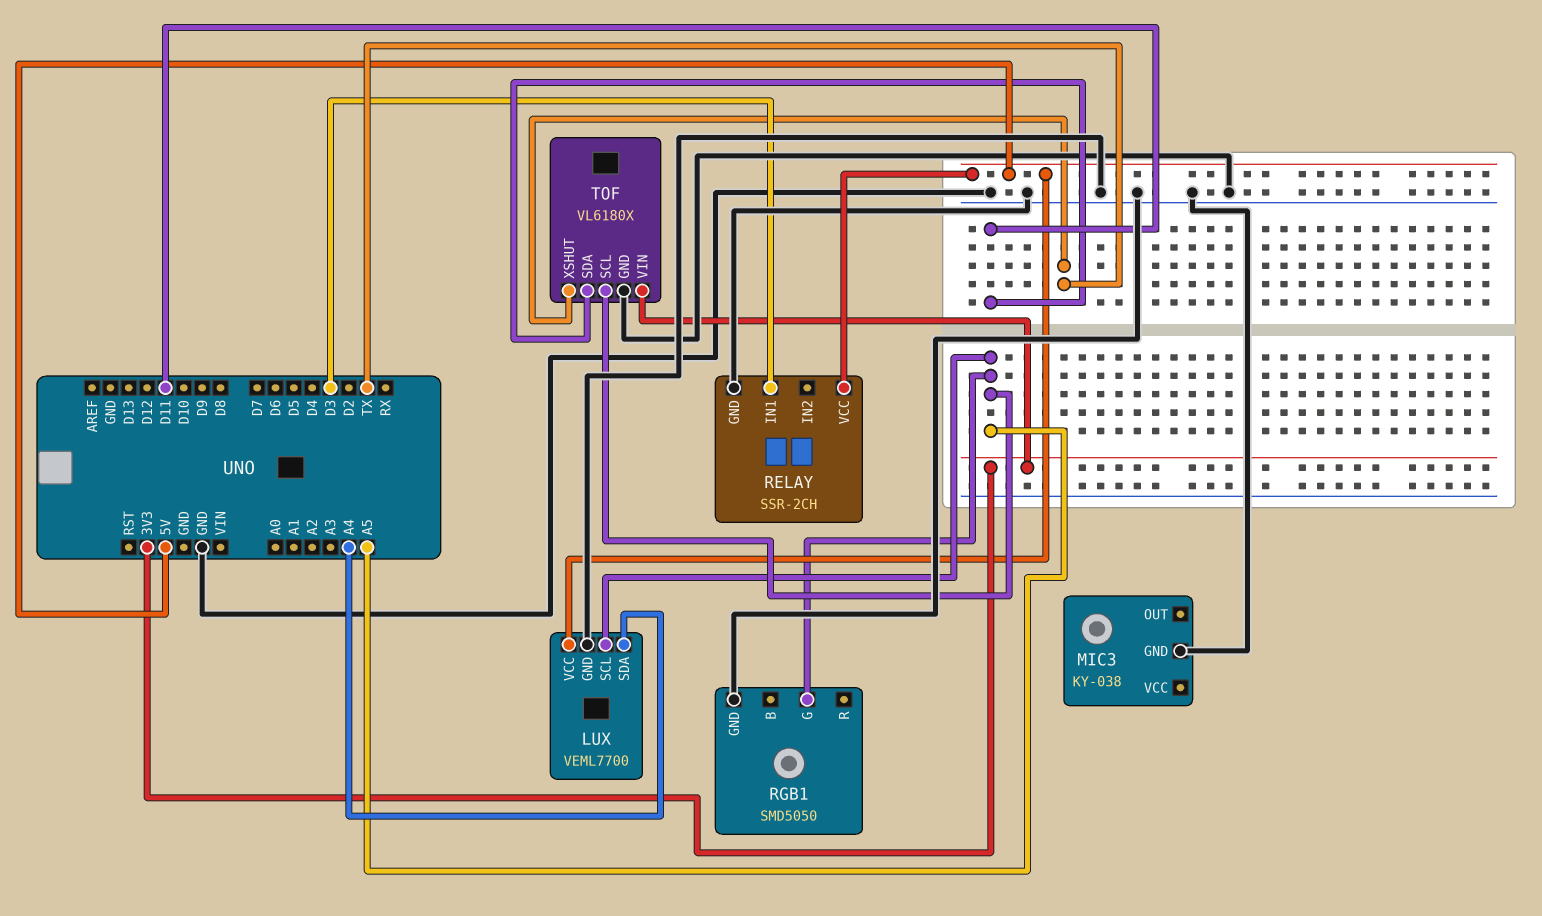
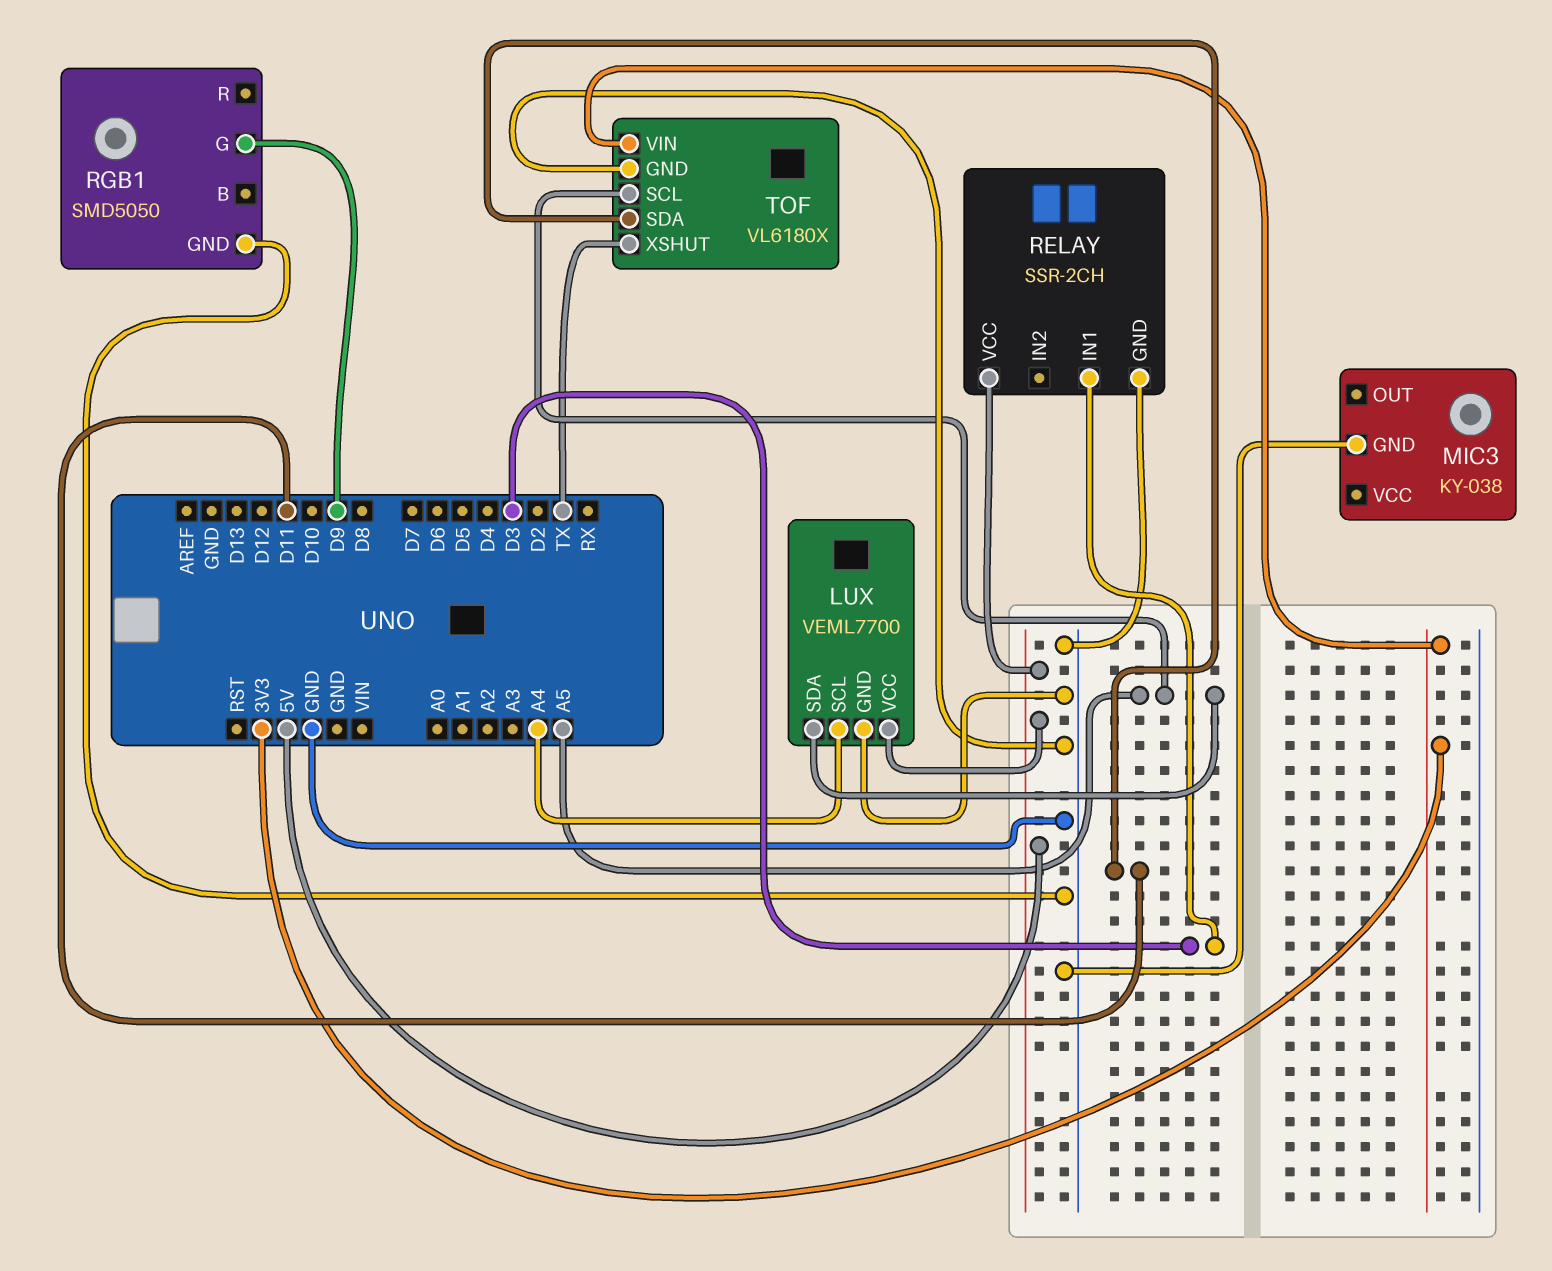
LUX pin SCL: A5 -> A4
LUX pin SDA: A4 -> A5
RGB1 pin G: A5 -> D9

